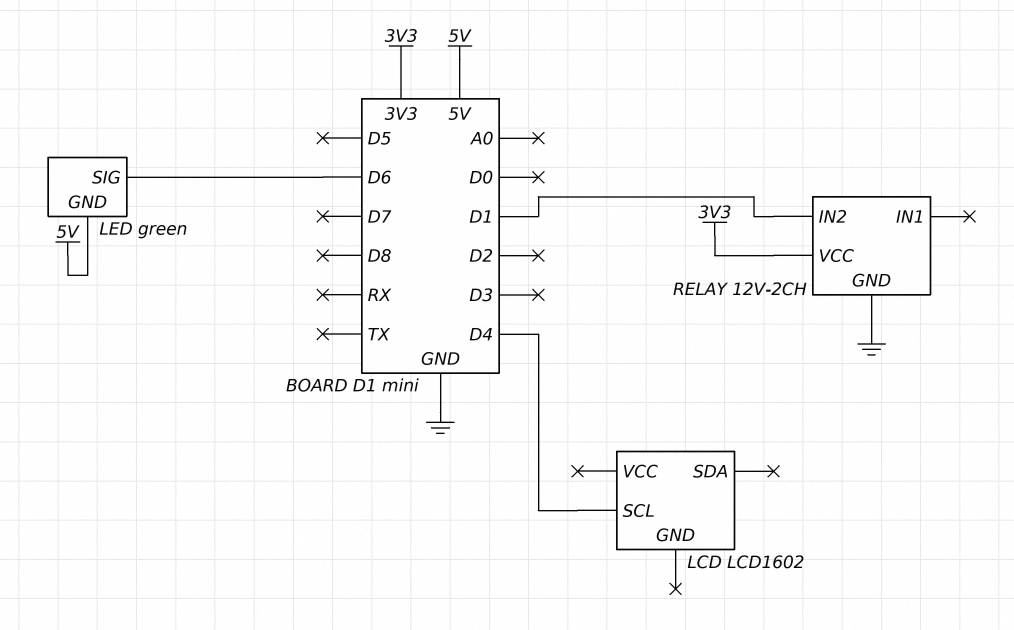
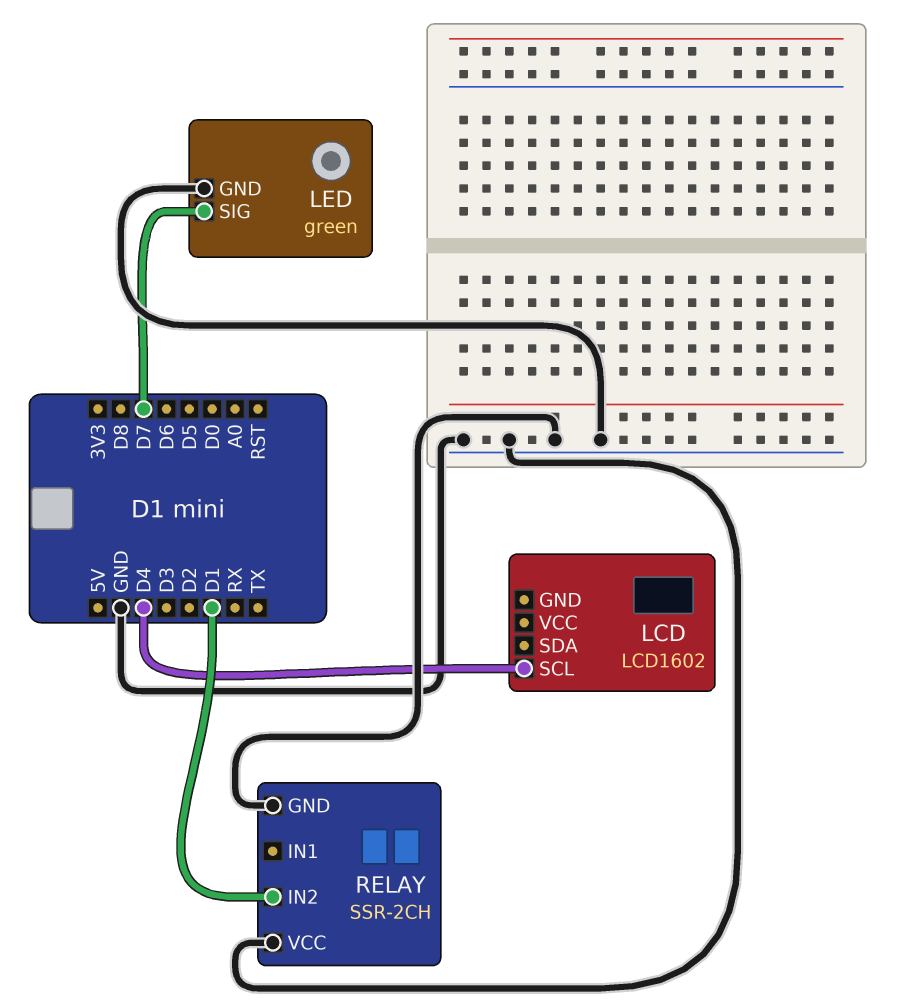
LED pin GND: 5V -> GND
LED pin SIG: D6 -> D7
RELAY: 12V-2CH -> SSR-2CH
RELAY pin VCC: 3V3 -> GND

